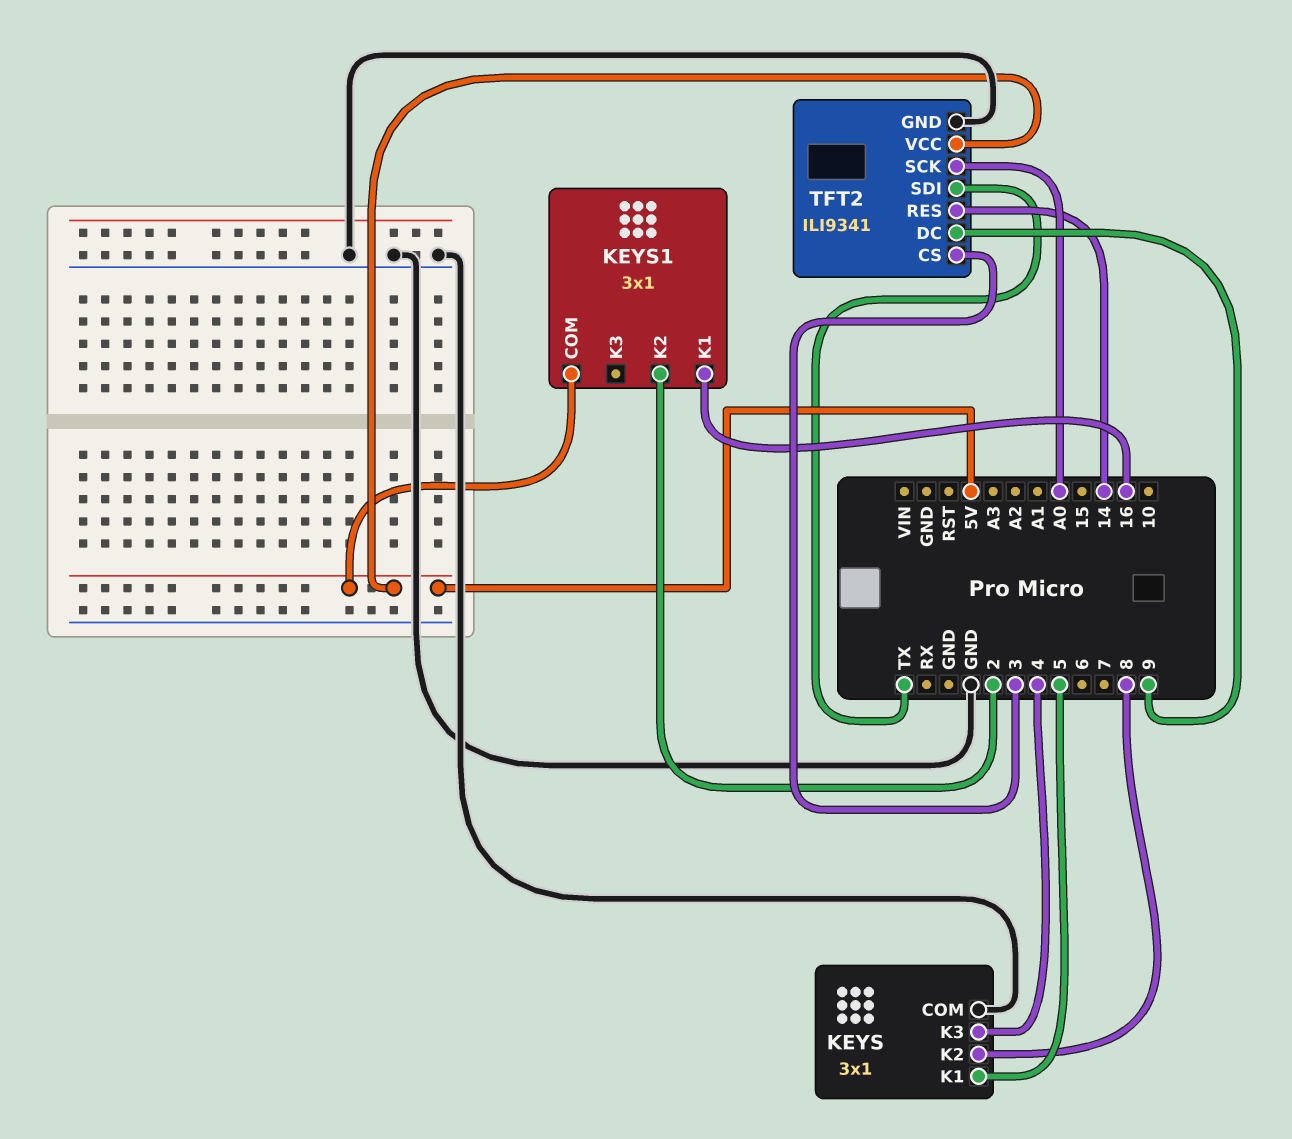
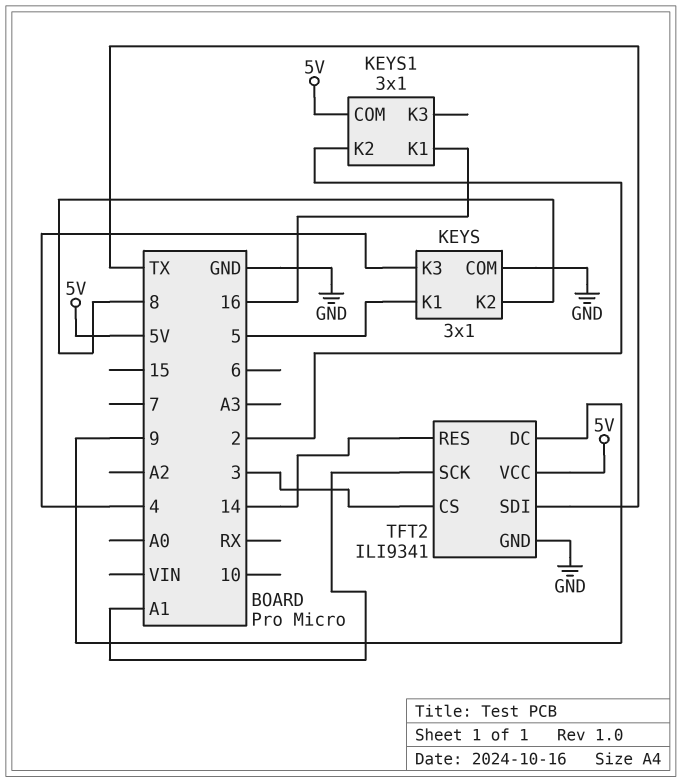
TFT2 pin SCK: A0 -> A1

